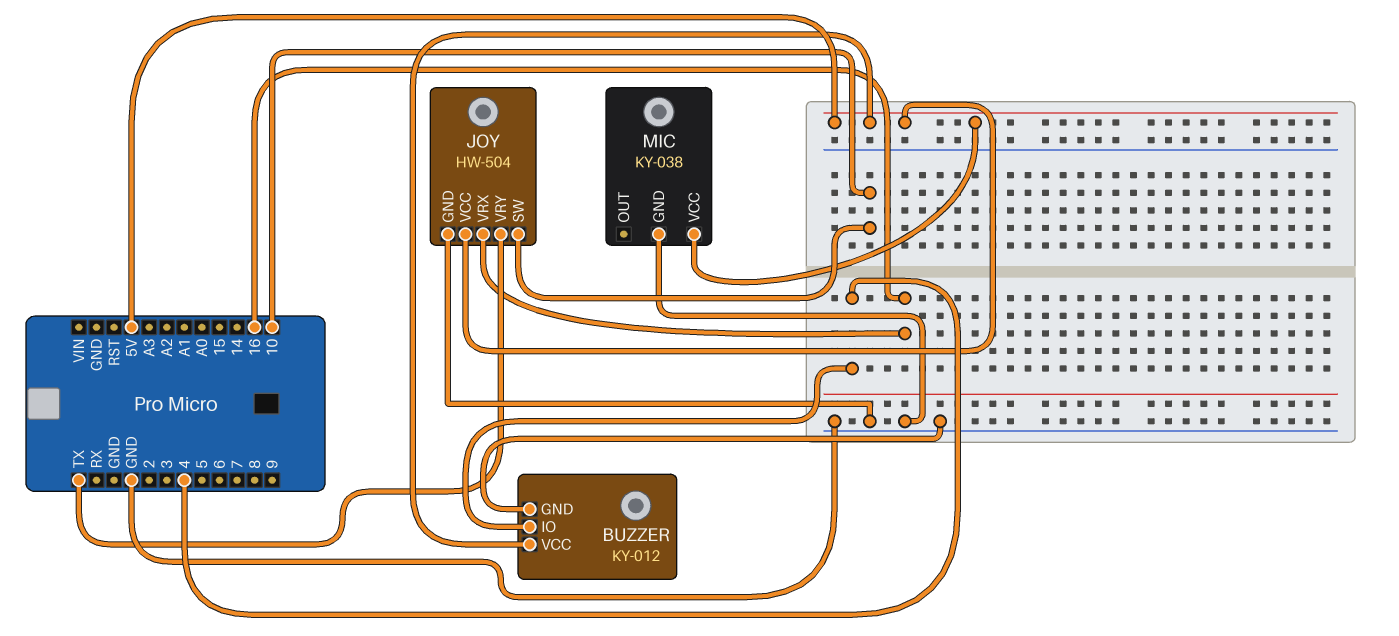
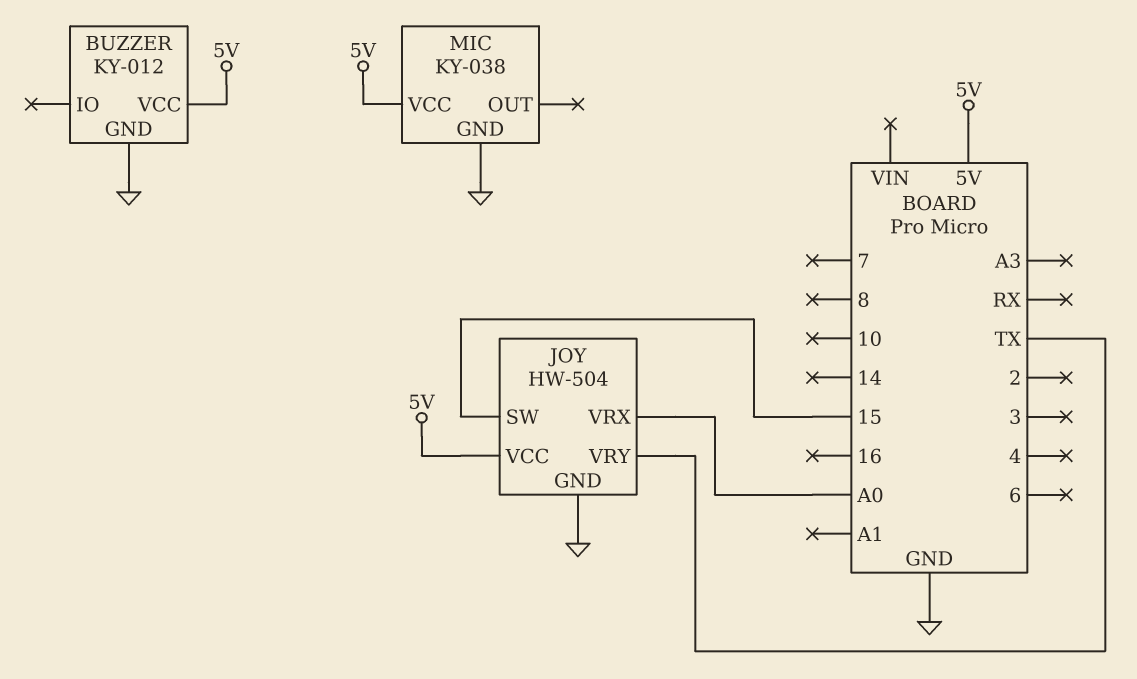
BUZZER pin IO: 4 -> none
JOY pin SW: 10 -> 15
JOY pin VRX: 16 -> A0

